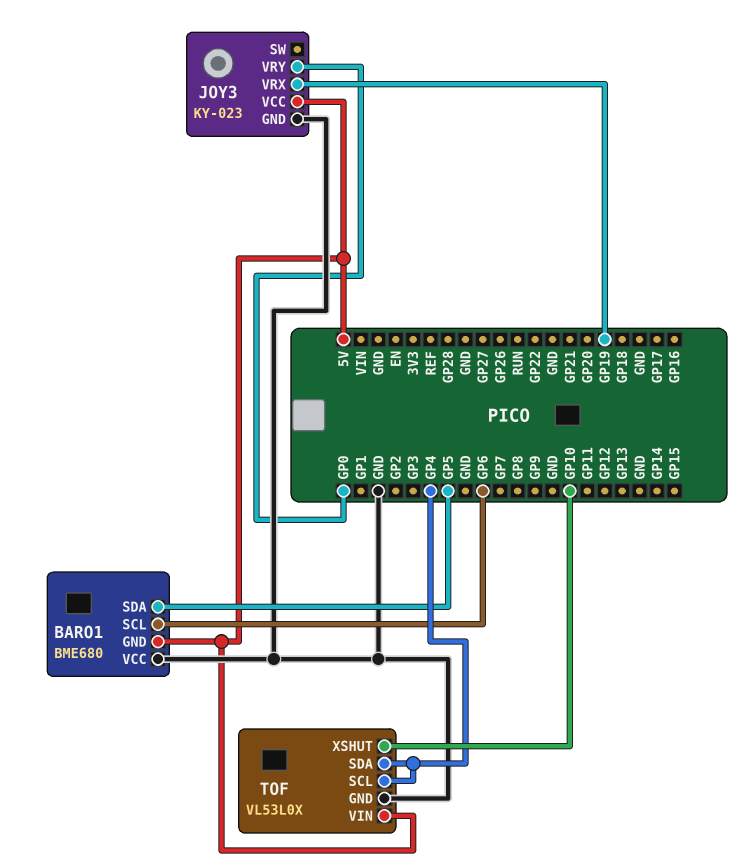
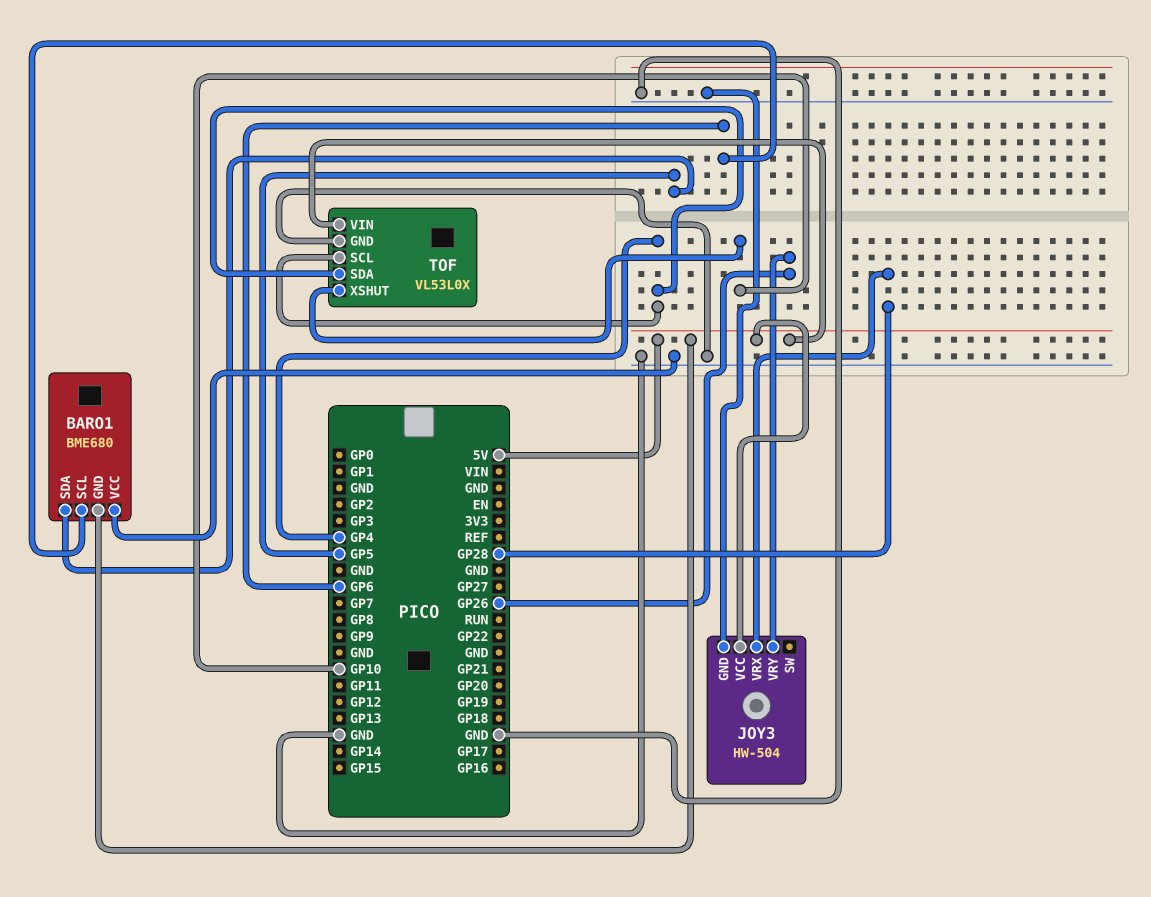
JOY3: KY-023 -> HW-504
JOY3 pin VRX: GP19 -> GP28
JOY3 pin VRY: GP0 -> GP26

